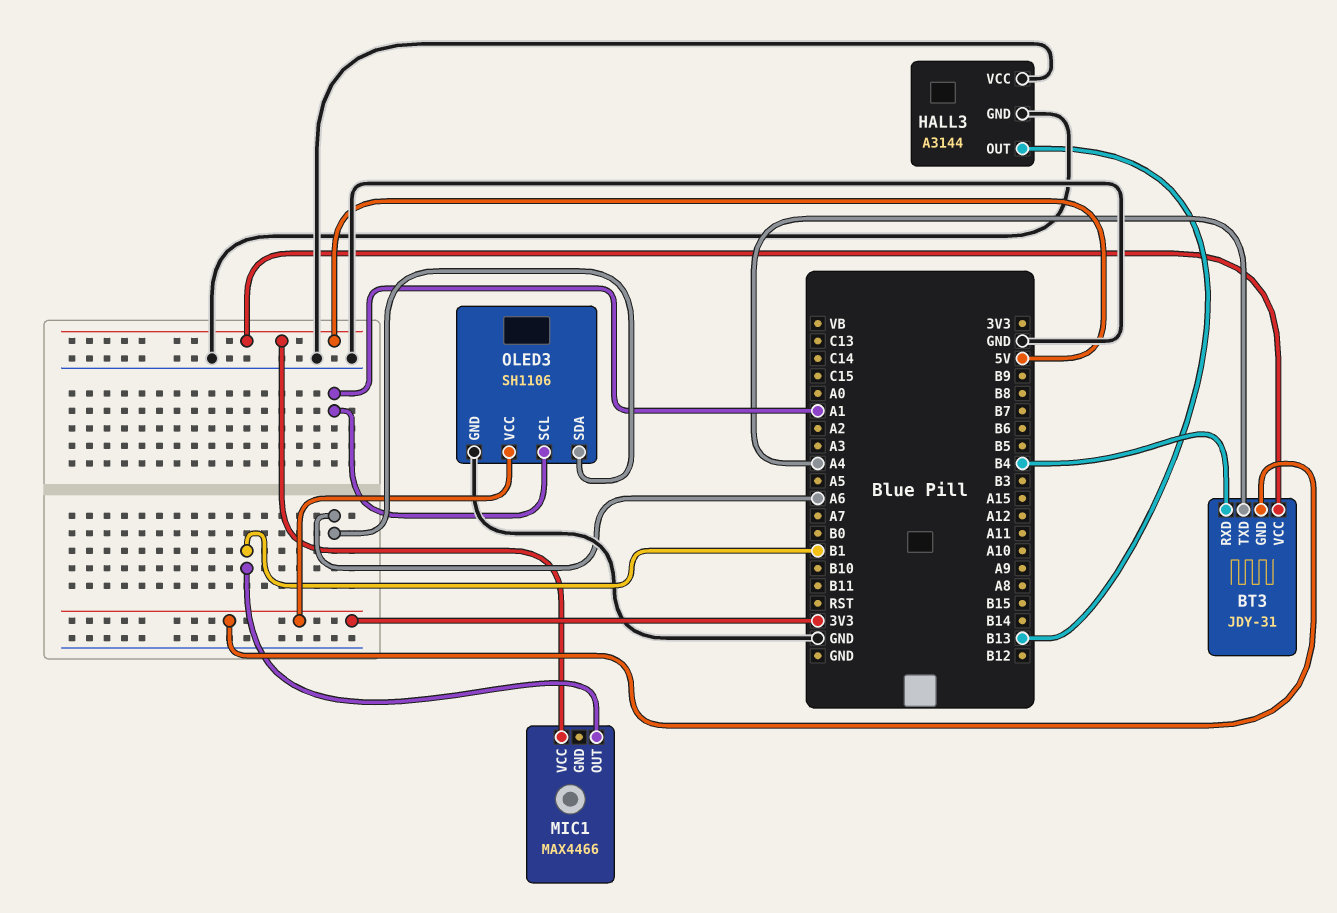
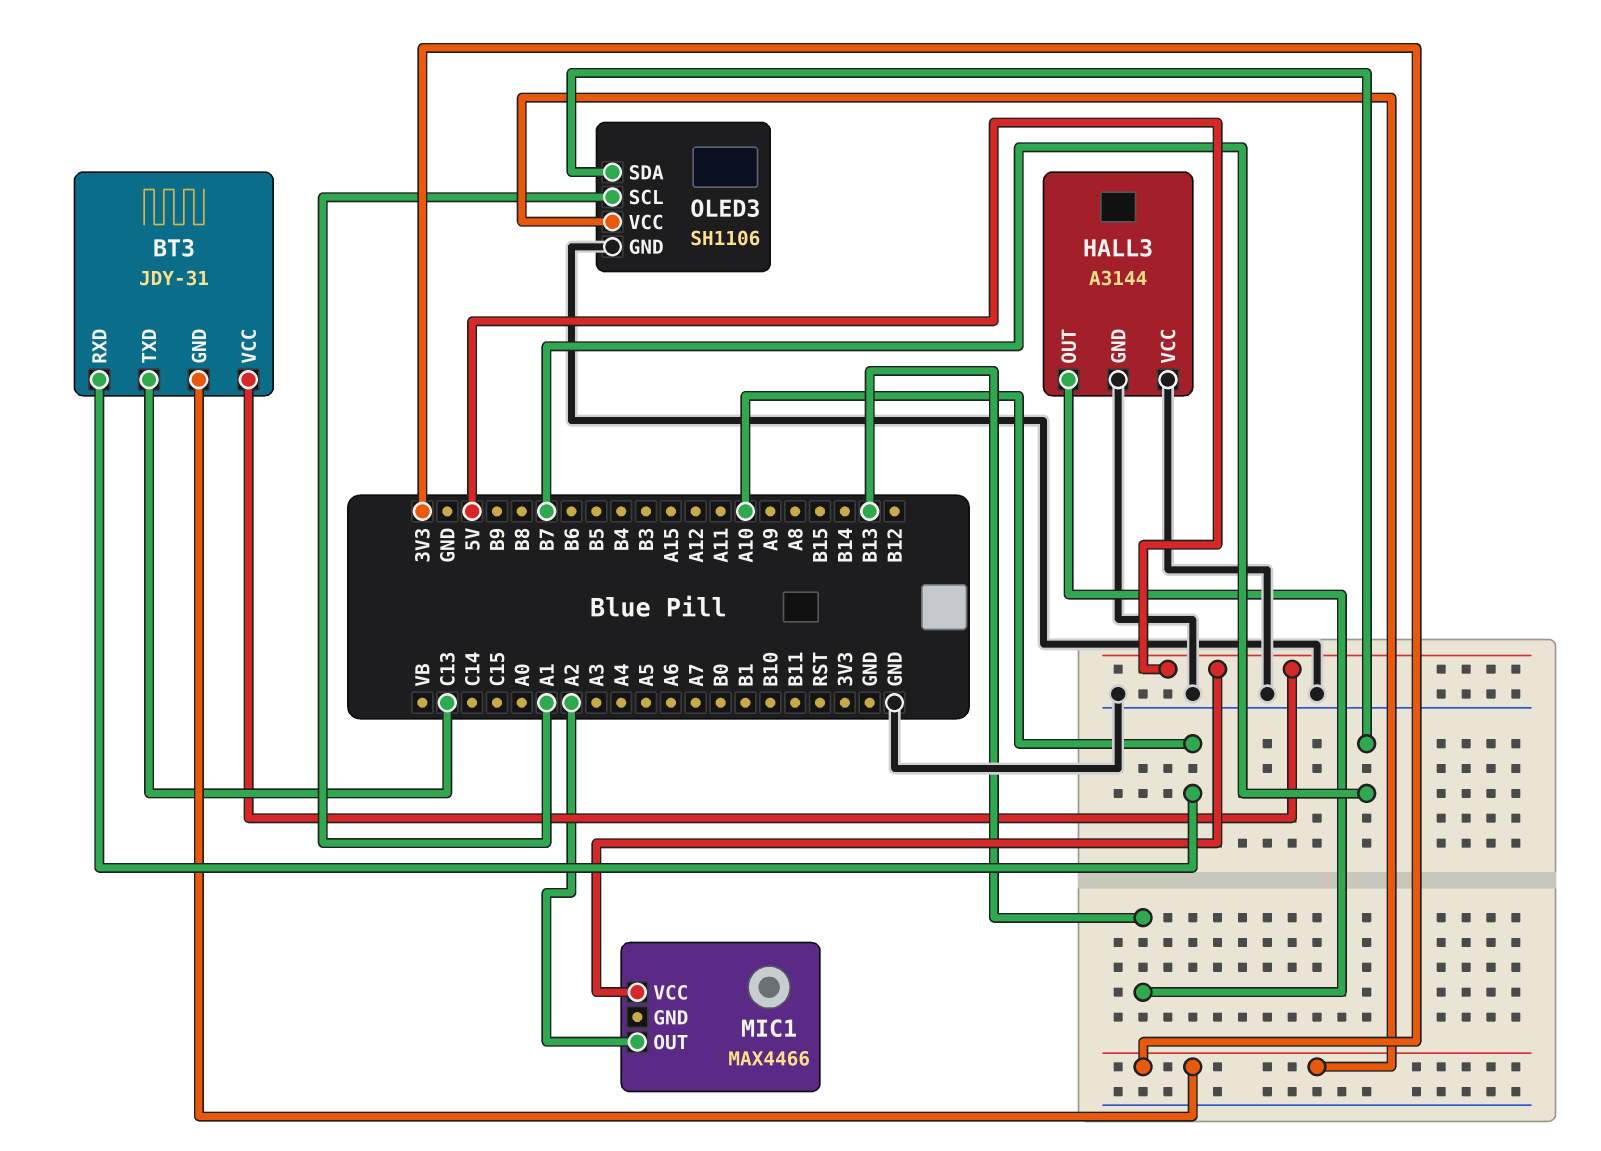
BT3 pin RXD: B4 -> A10
BT3 pin TXD: A4 -> C13
MIC1 pin OUT: B1 -> A2
OLED3 pin SDA: A6 -> B7

